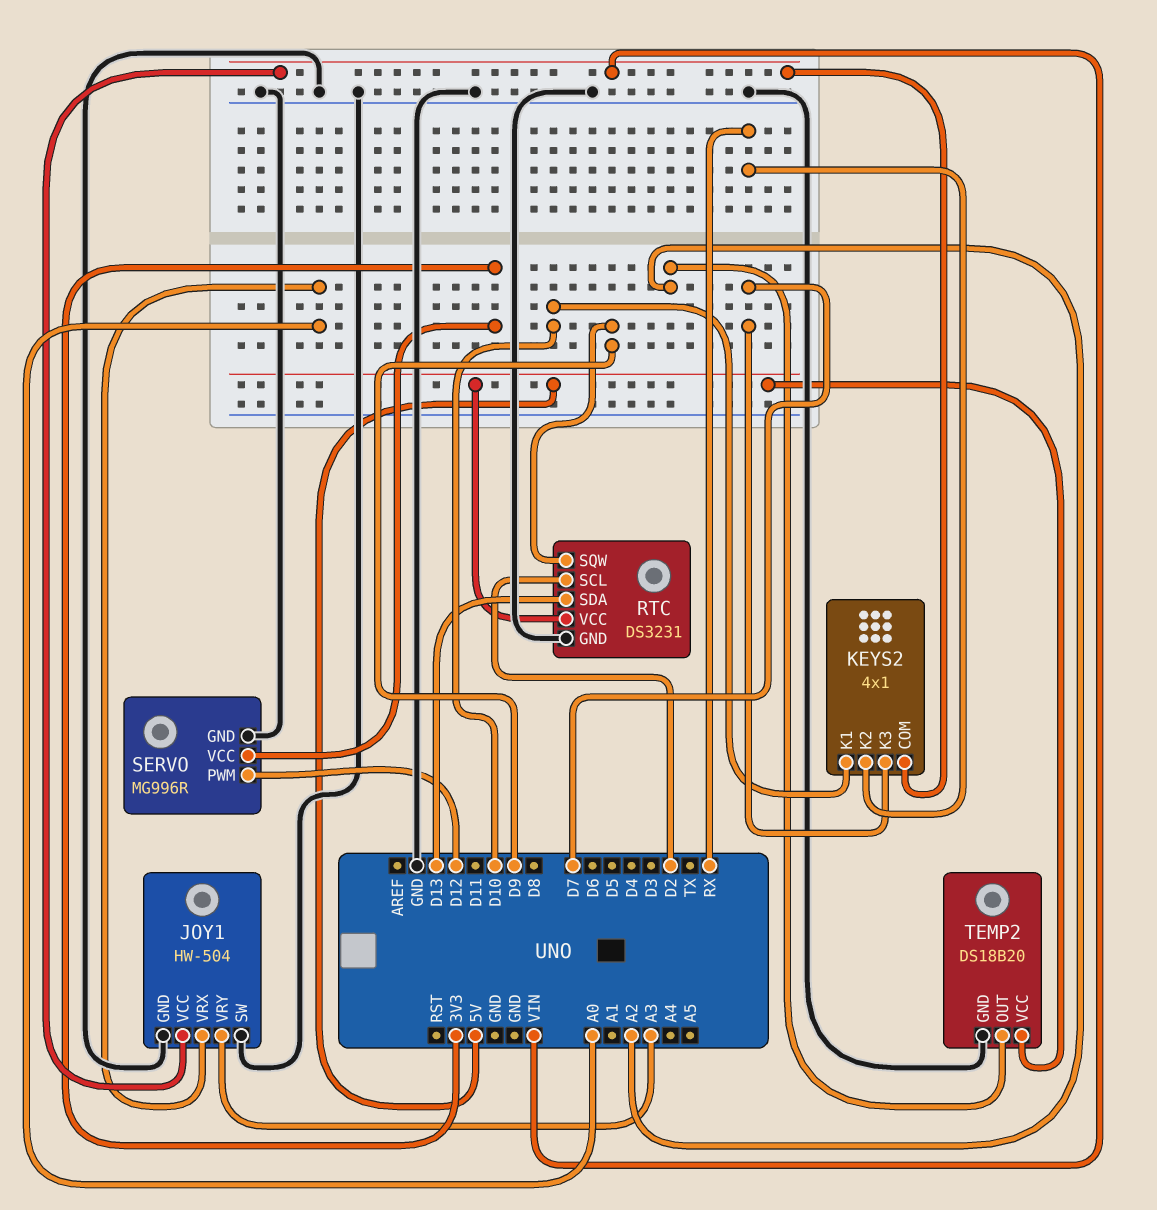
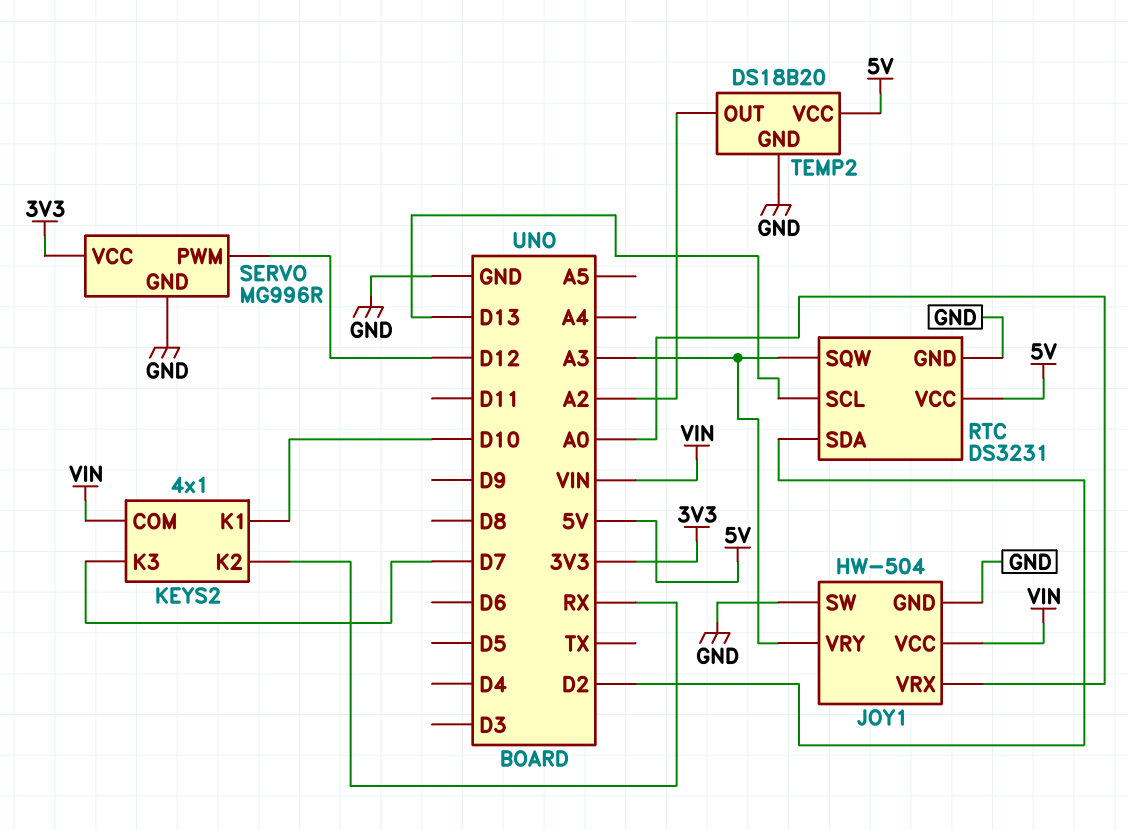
RTC pin SCL: D2 -> D13
RTC pin SDA: D13 -> D2
RTC pin SQW: D9 -> A3

